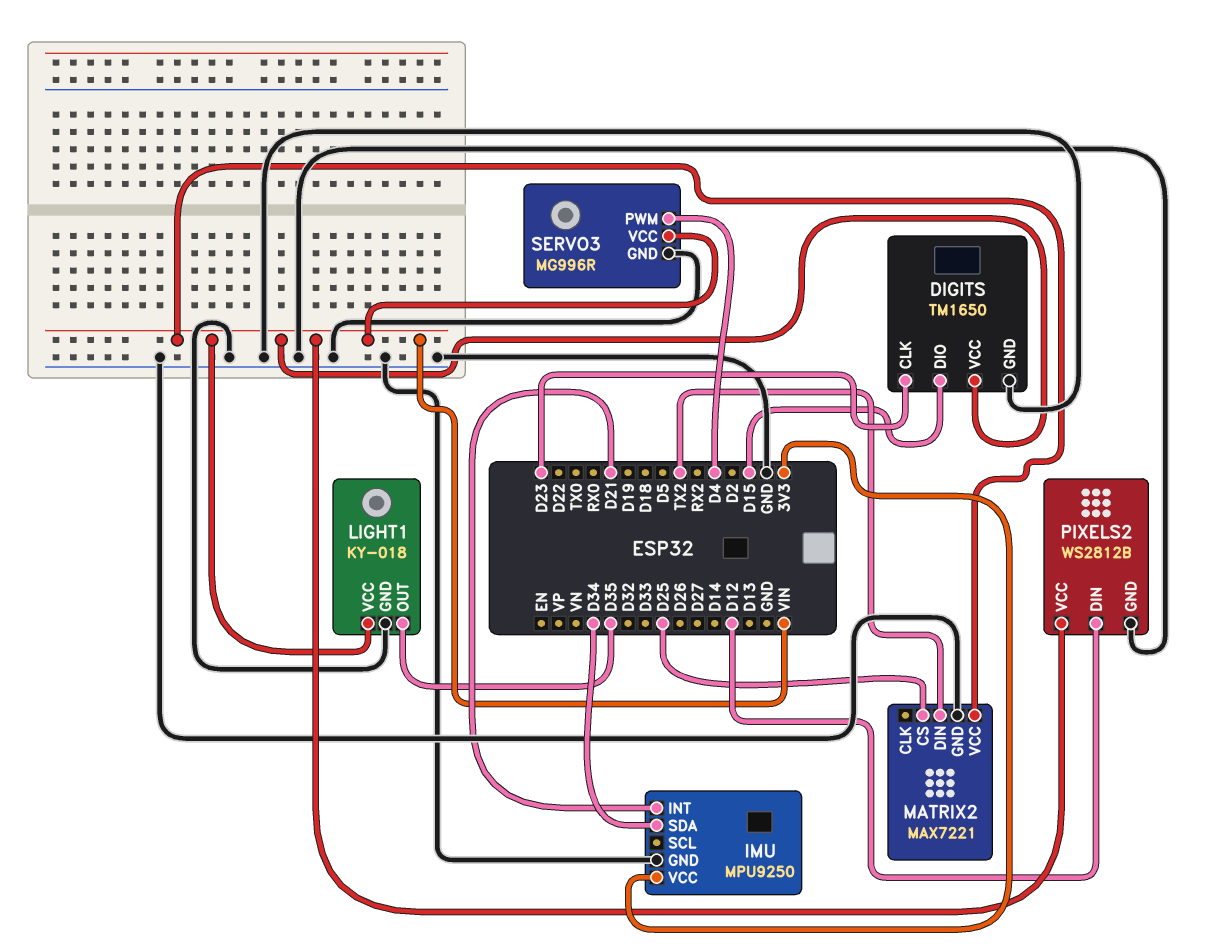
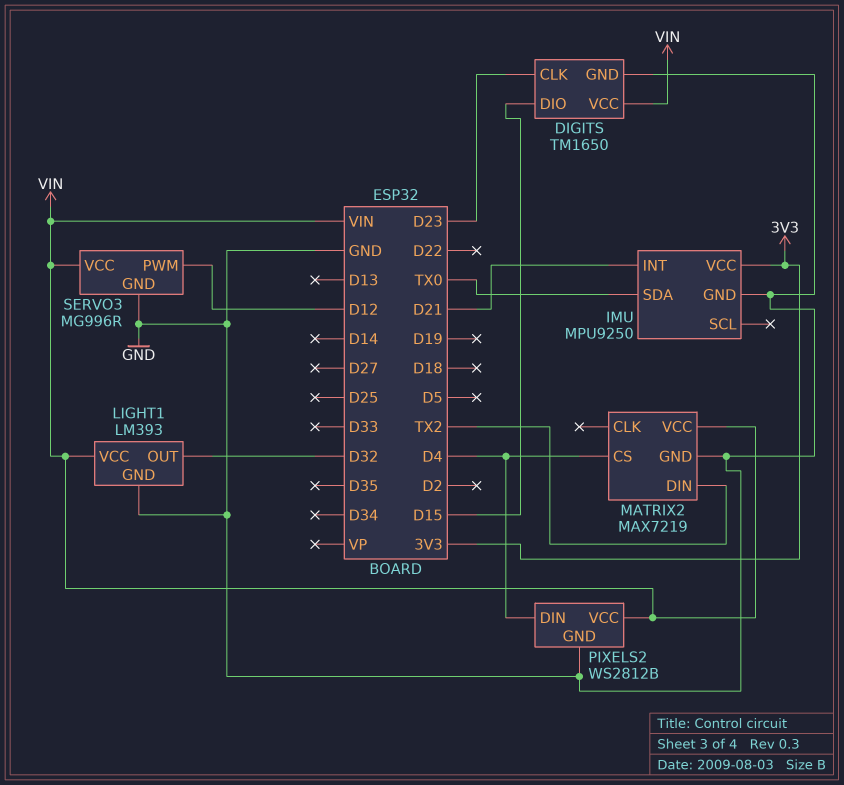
IMU pin SDA: D34 -> TX0
LIGHT1: KY-018 -> LM393
LIGHT1 pin OUT: D35 -> D32
MATRIX2: MAX7221 -> MAX7219
MATRIX2 pin CS: D25 -> D4
PIXELS2 pin DIN: D12 -> D4
SERVO3 pin PWM: D4 -> D12

